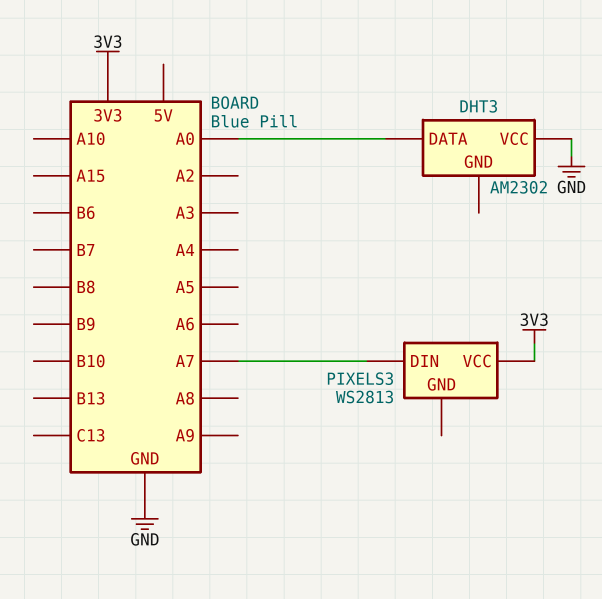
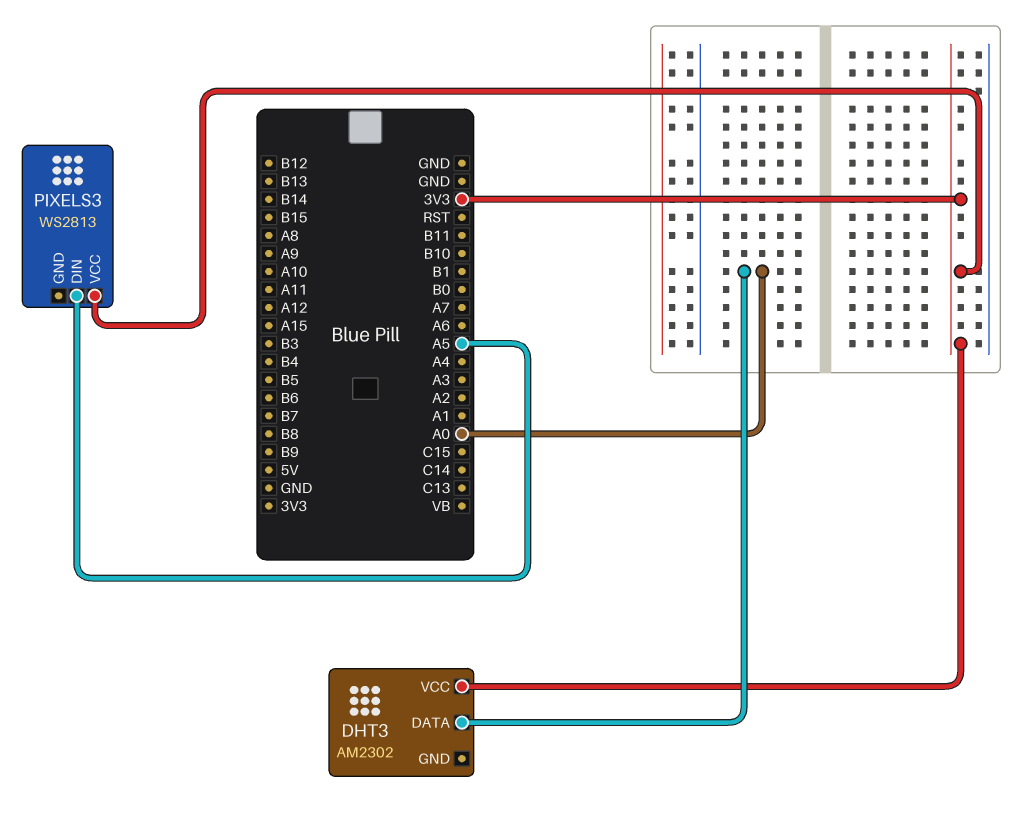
DHT3 pin VCC: GND -> 3V3
PIXELS3 pin DIN: A7 -> A5

